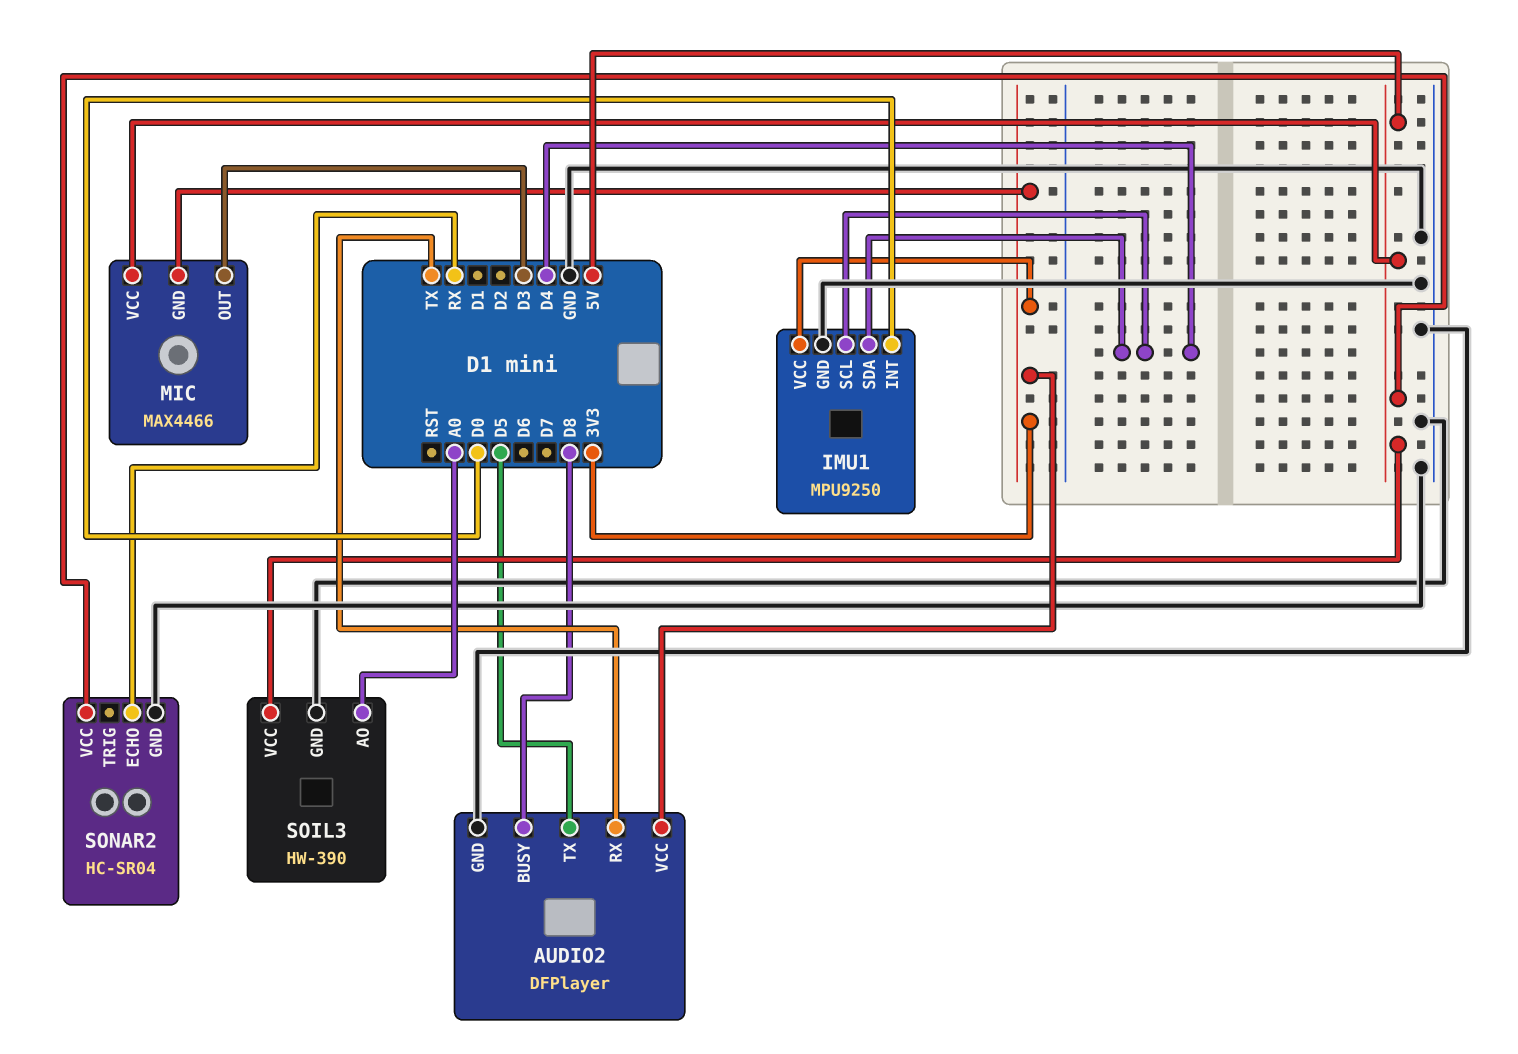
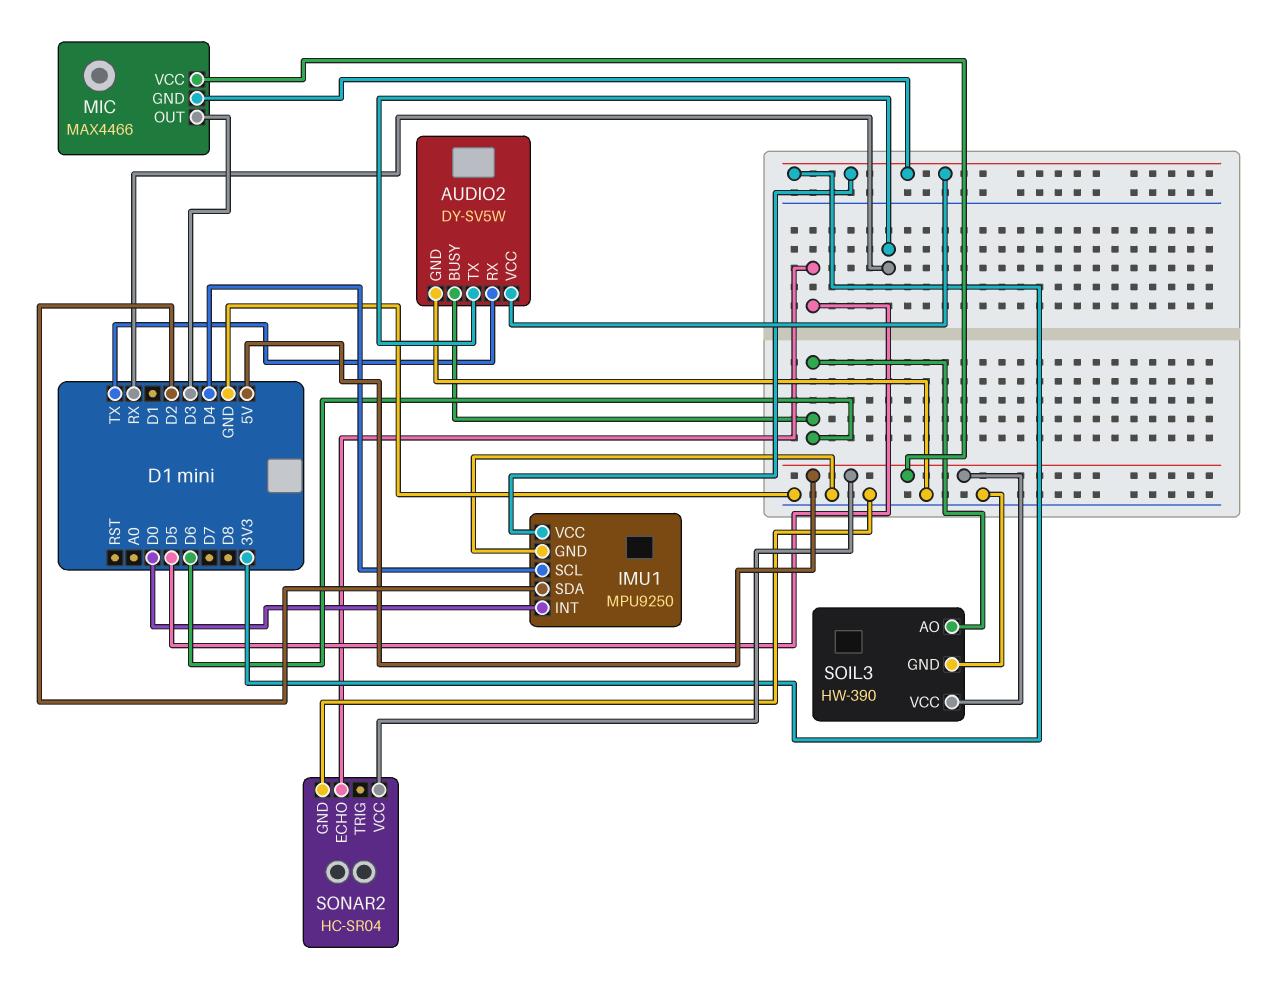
AUDIO2: DFPlayer -> DY-SV5W
AUDIO2 pin BUSY: D8 -> D6
AUDIO2 pin TX: D5 -> RX
IMU1 pin SDA: D4 -> D2
SOIL3 pin AO: A0 -> D6
SONAR2 pin ECHO: RX -> D5

